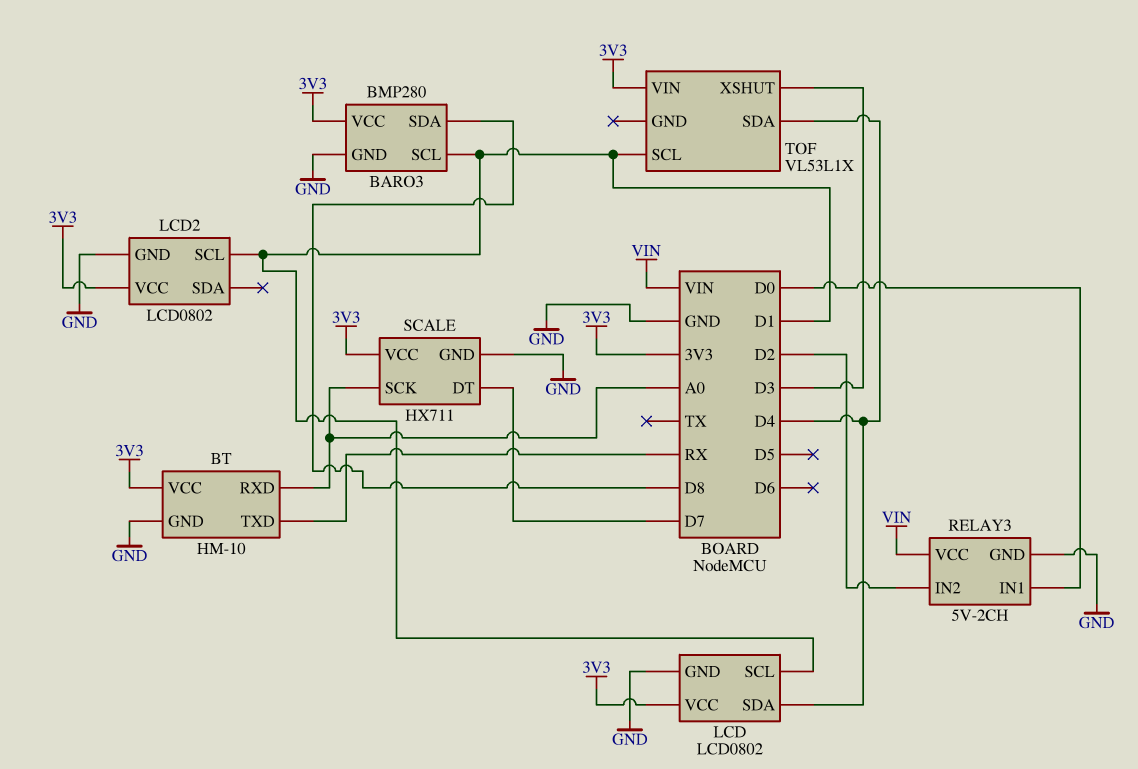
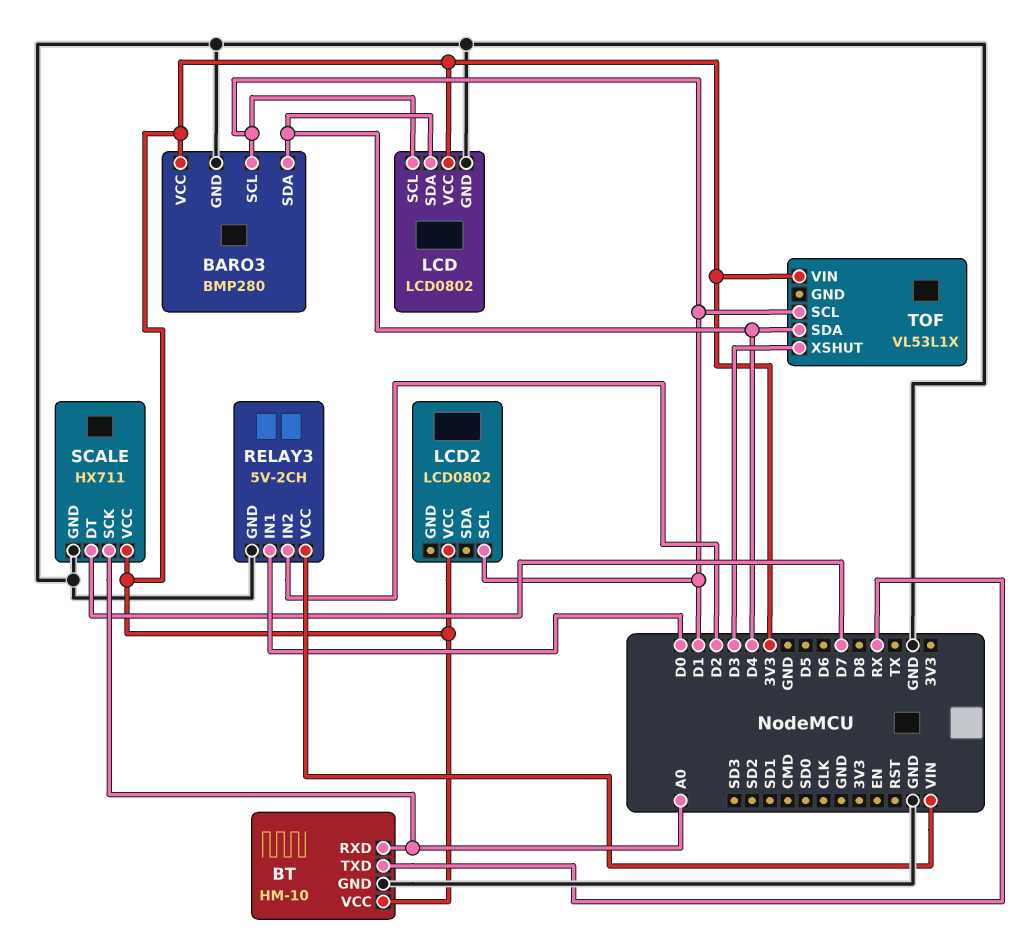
BARO3 pin SDA: D8 -> D4
LCD2 pin GND: GND -> none

